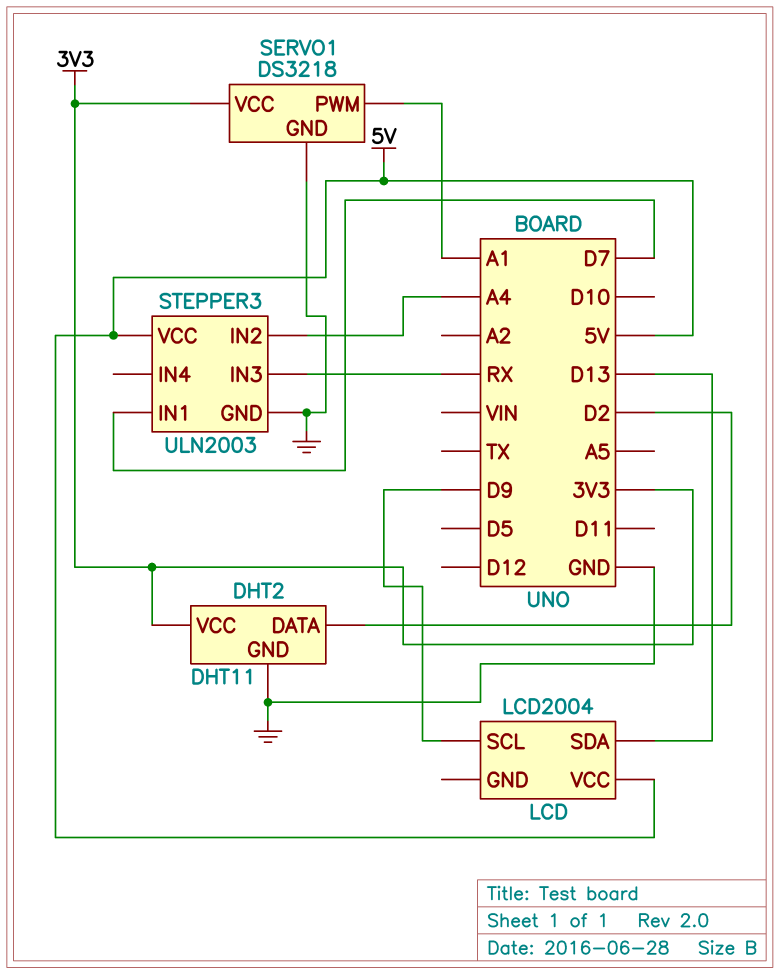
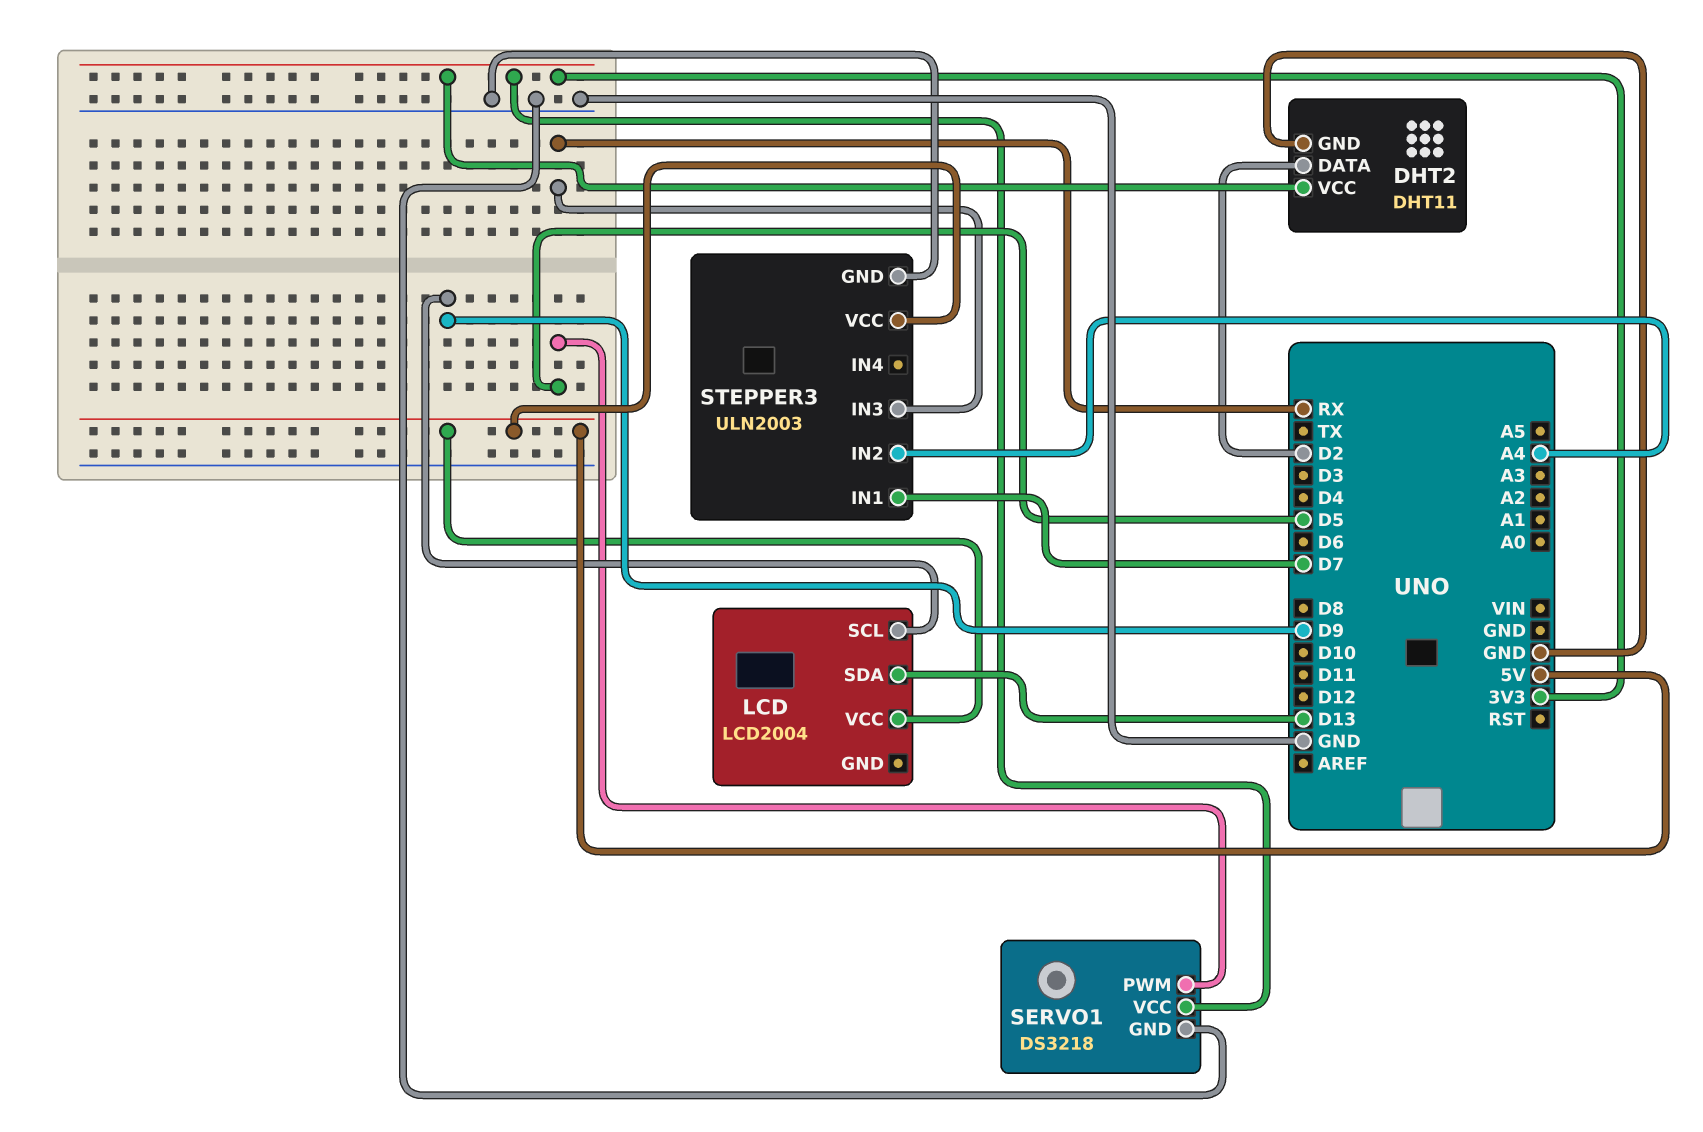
SERVO1 pin PWM: A1 -> D5

